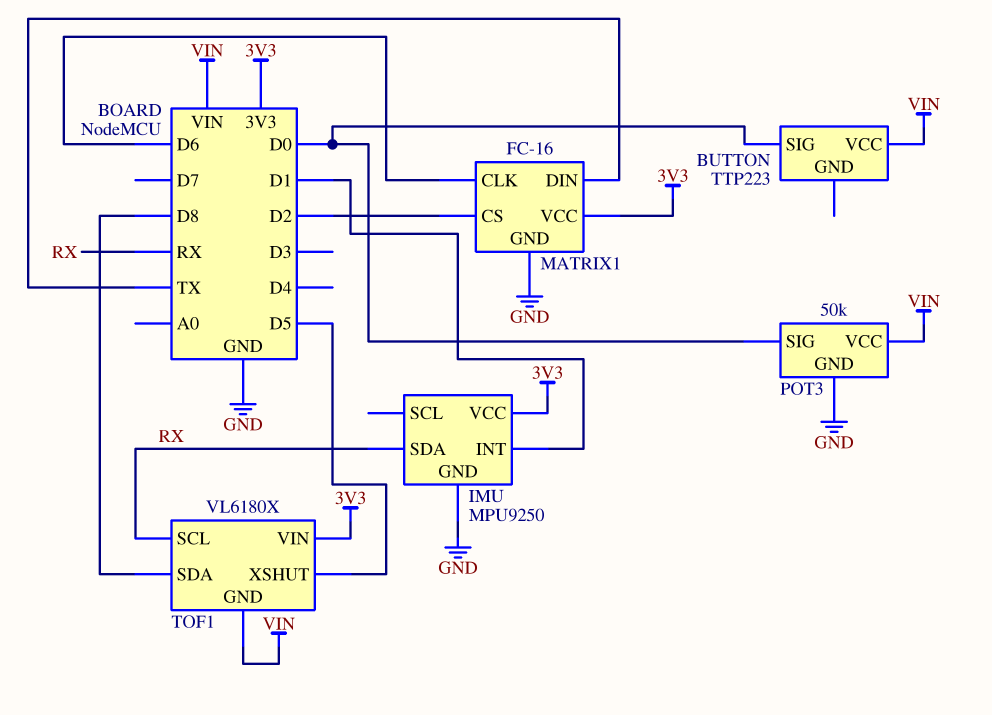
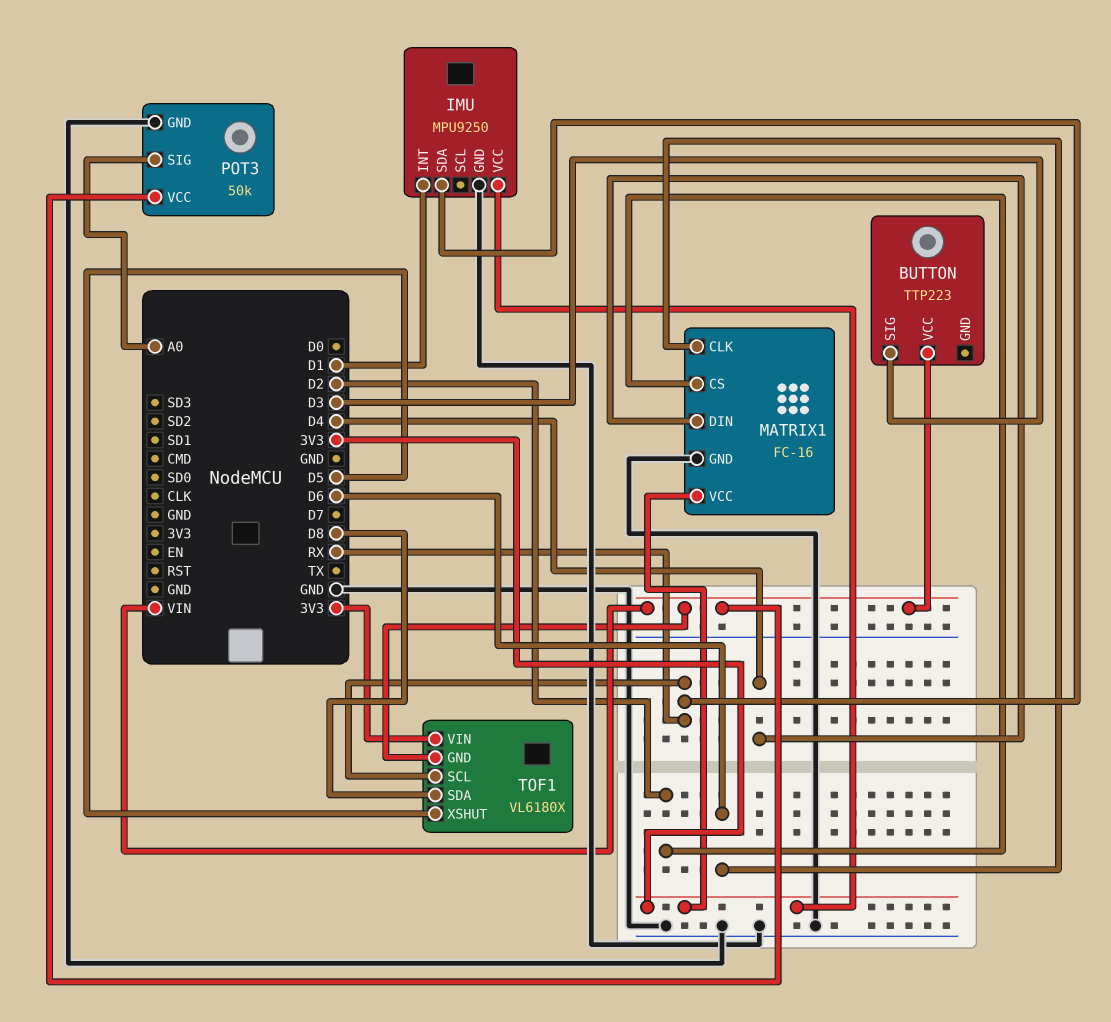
BUTTON pin SIG: D0 -> D3
MATRIX1 pin DIN: TX -> D4
POT3 pin SIG: D0 -> A0

